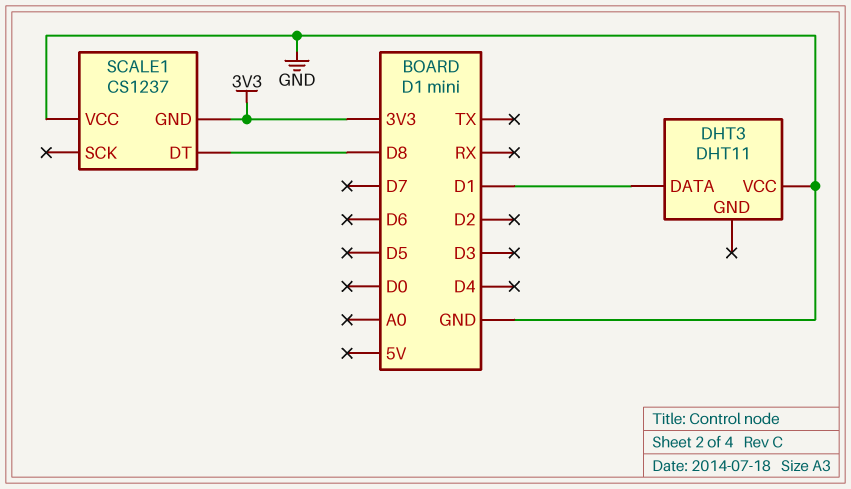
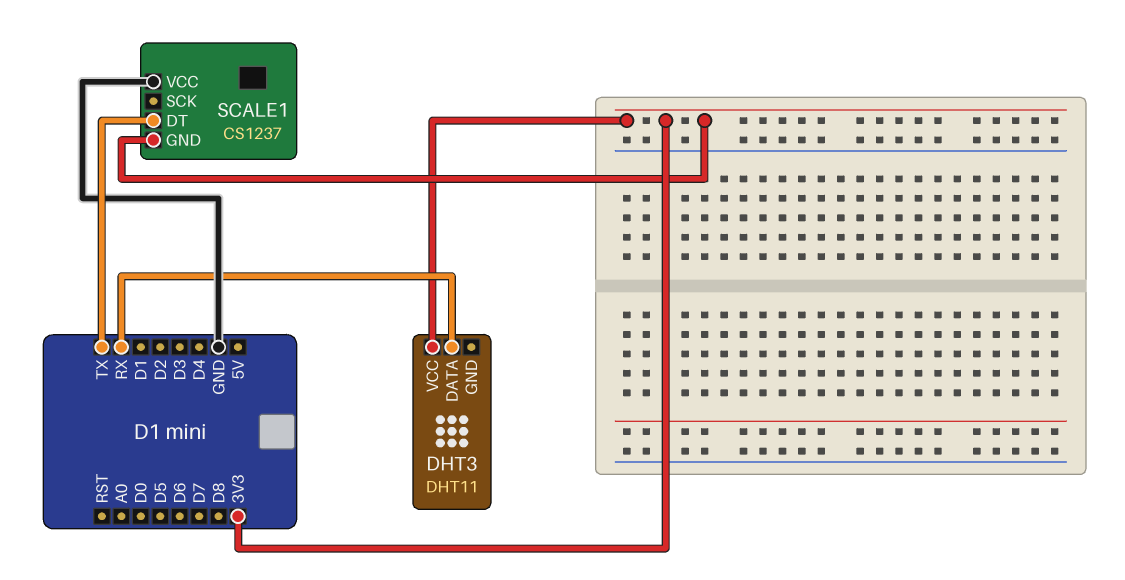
DHT3 pin DATA: D1 -> RX
DHT3 pin VCC: GND -> 3V3
SCALE1 pin DT: D8 -> TX

